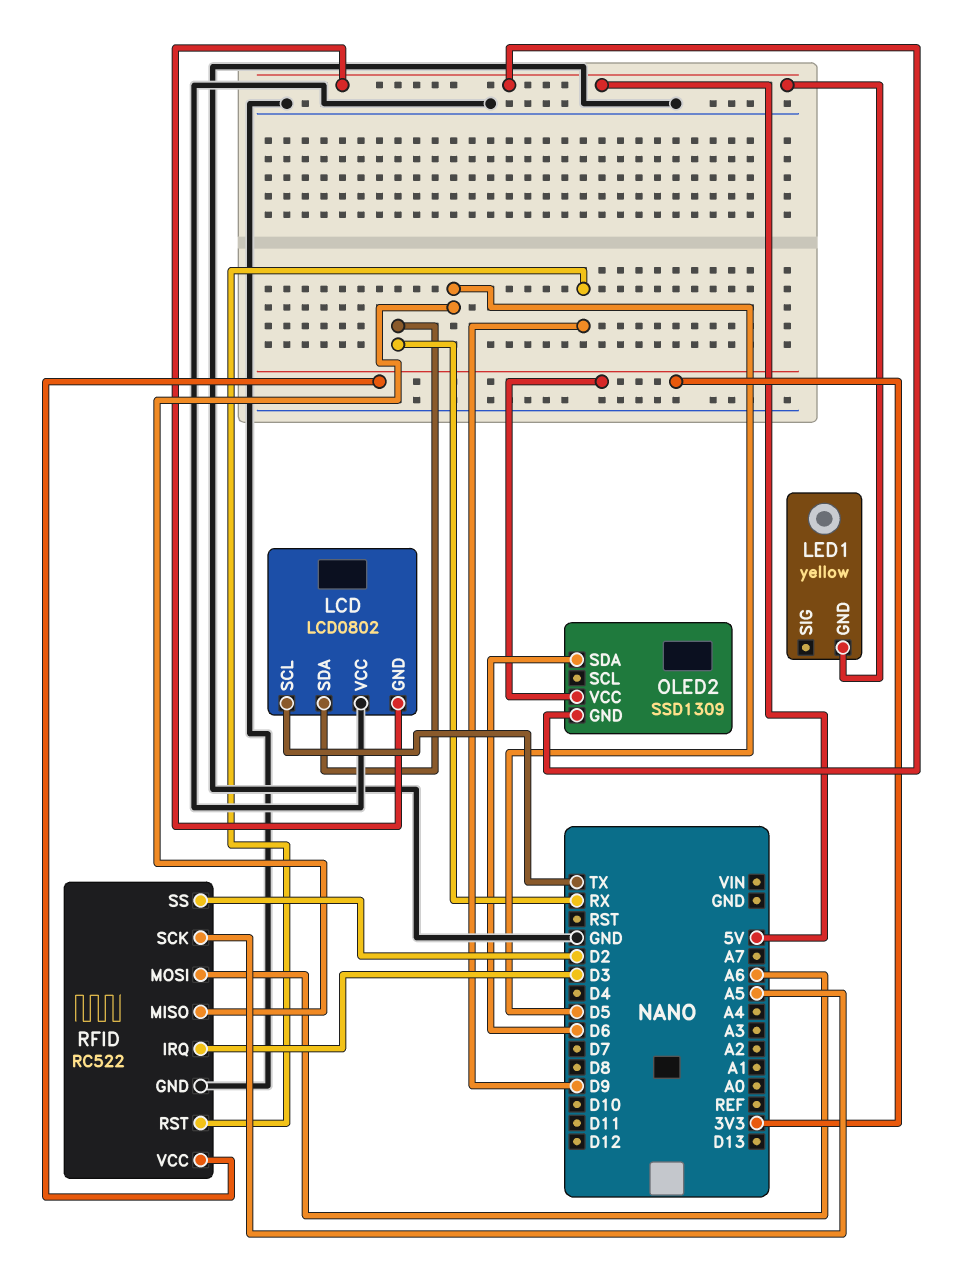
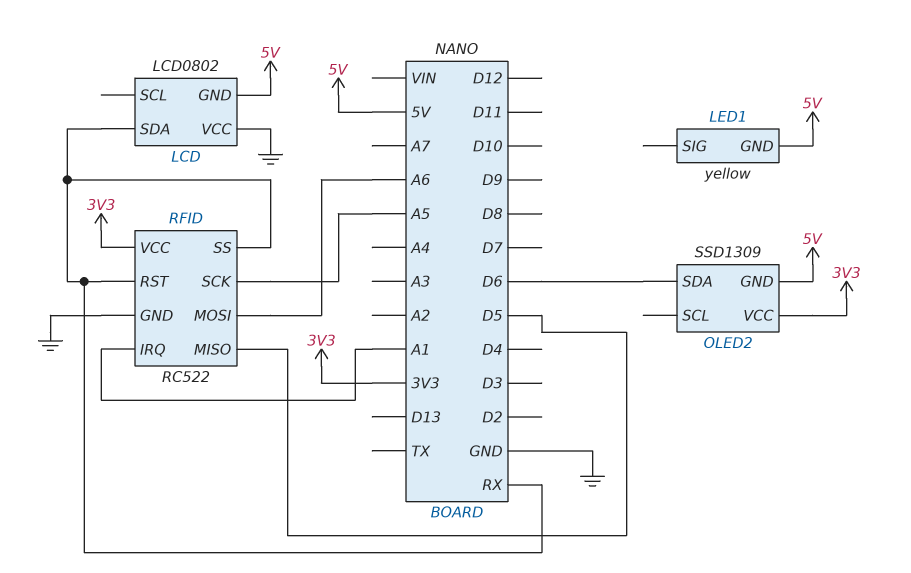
LCD pin SCL: TX -> none
RFID pin IRQ: D3 -> A1
RFID pin RST: D9 -> RX
RFID pin SS: D2 -> RX

